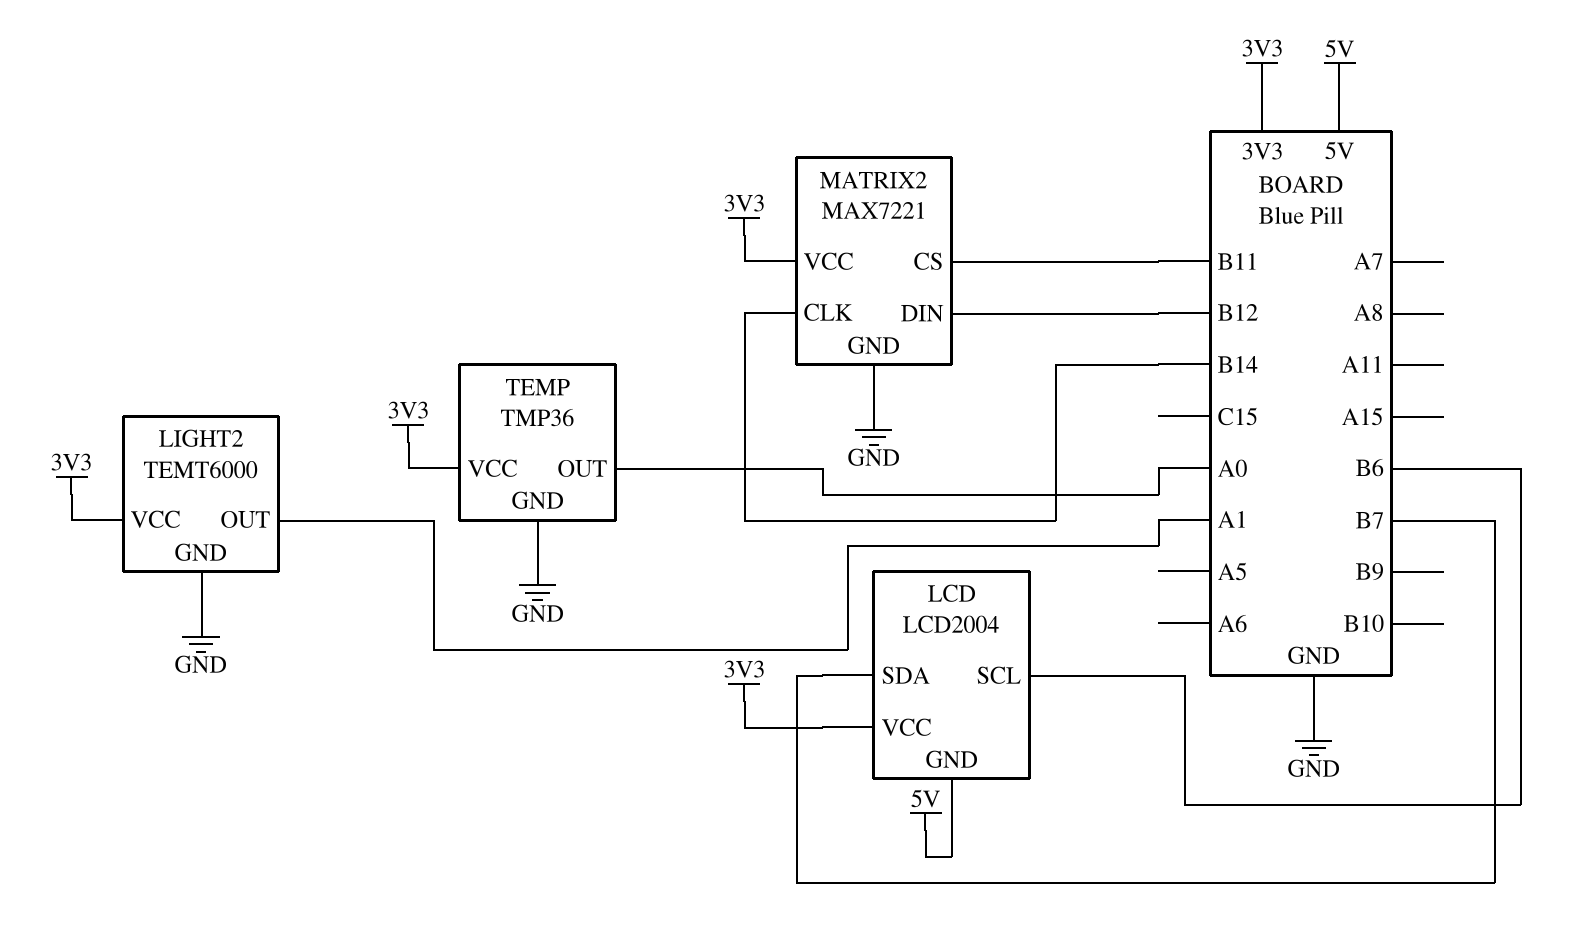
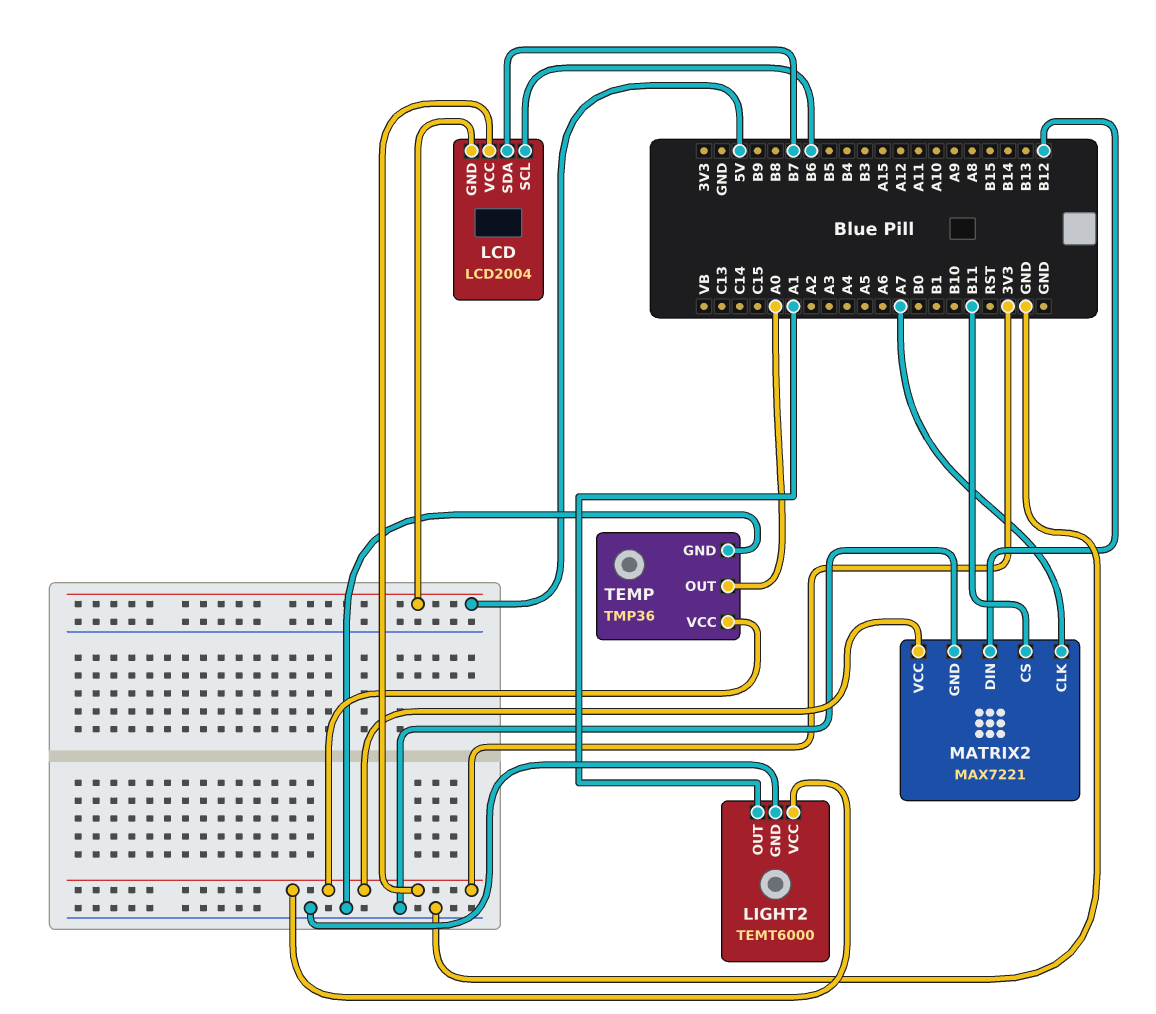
MATRIX2 pin CLK: B14 -> A7

